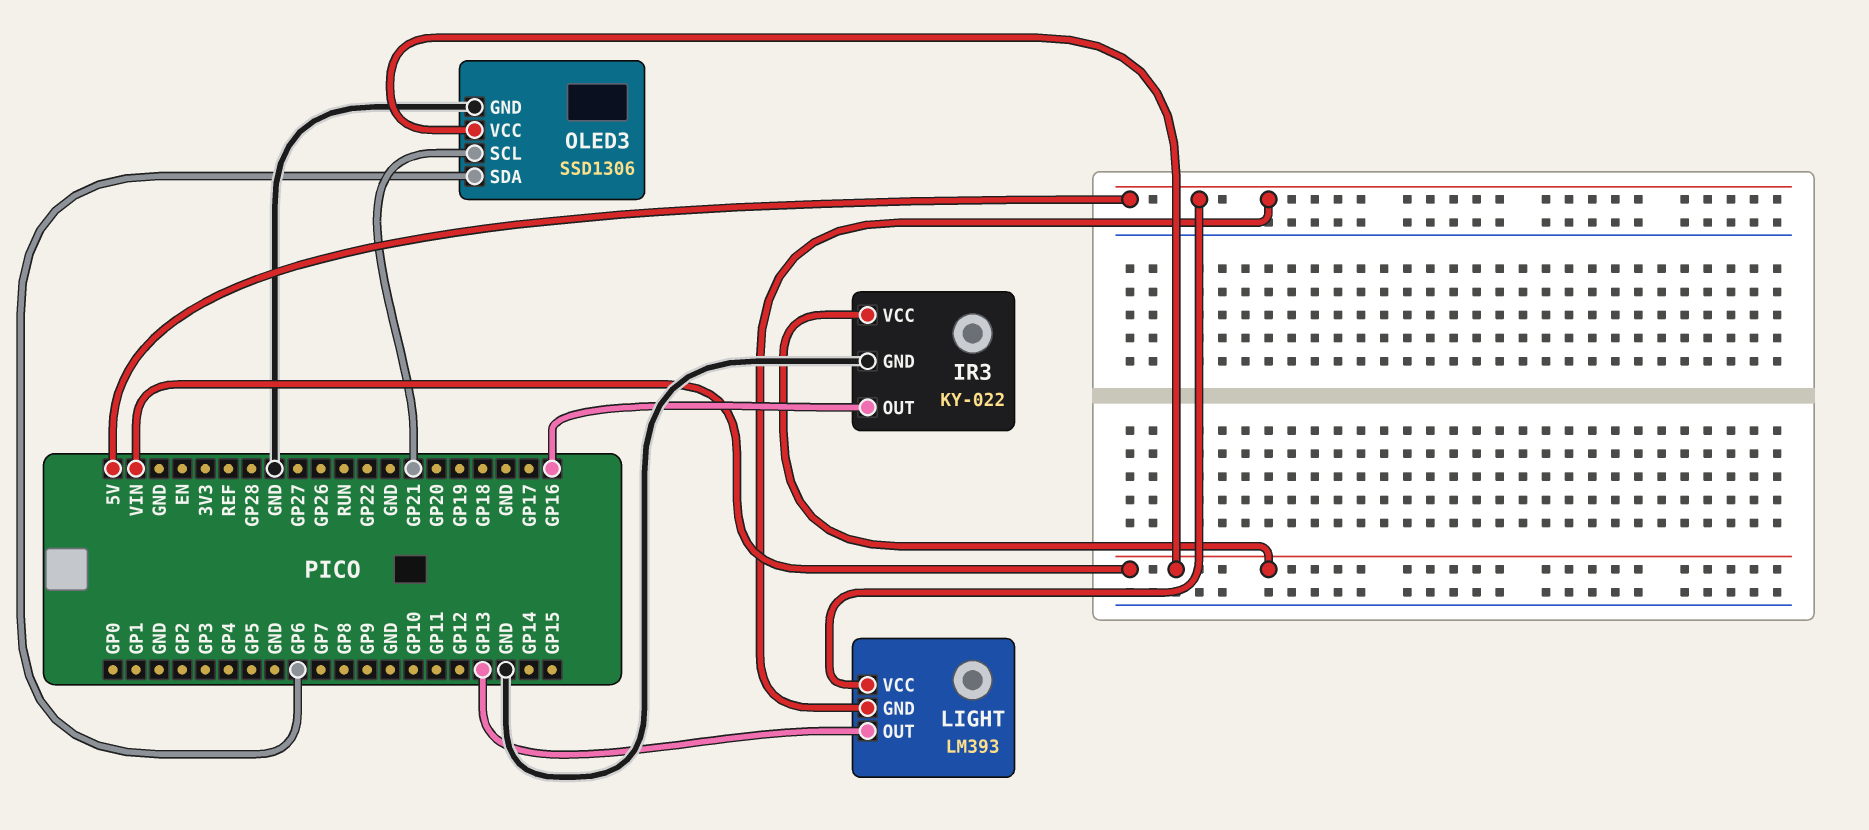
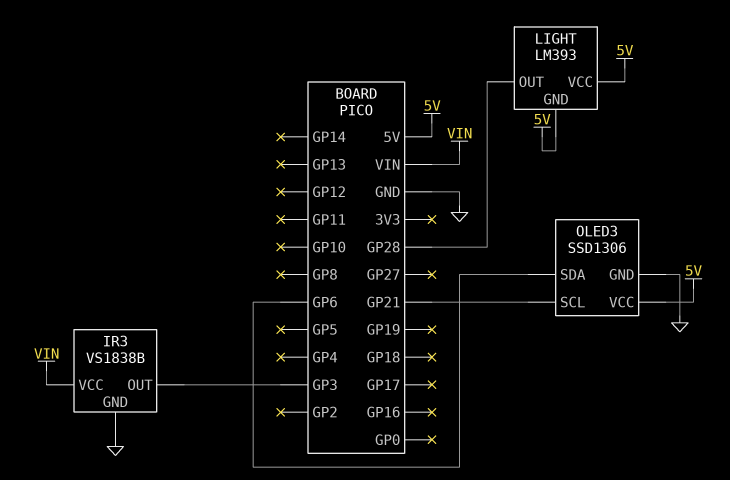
IR3: KY-022 -> VS1838B
IR3 pin OUT: GP16 -> GP3
LIGHT pin OUT: GP13 -> GP28
OLED3 pin VCC: VIN -> 5V

